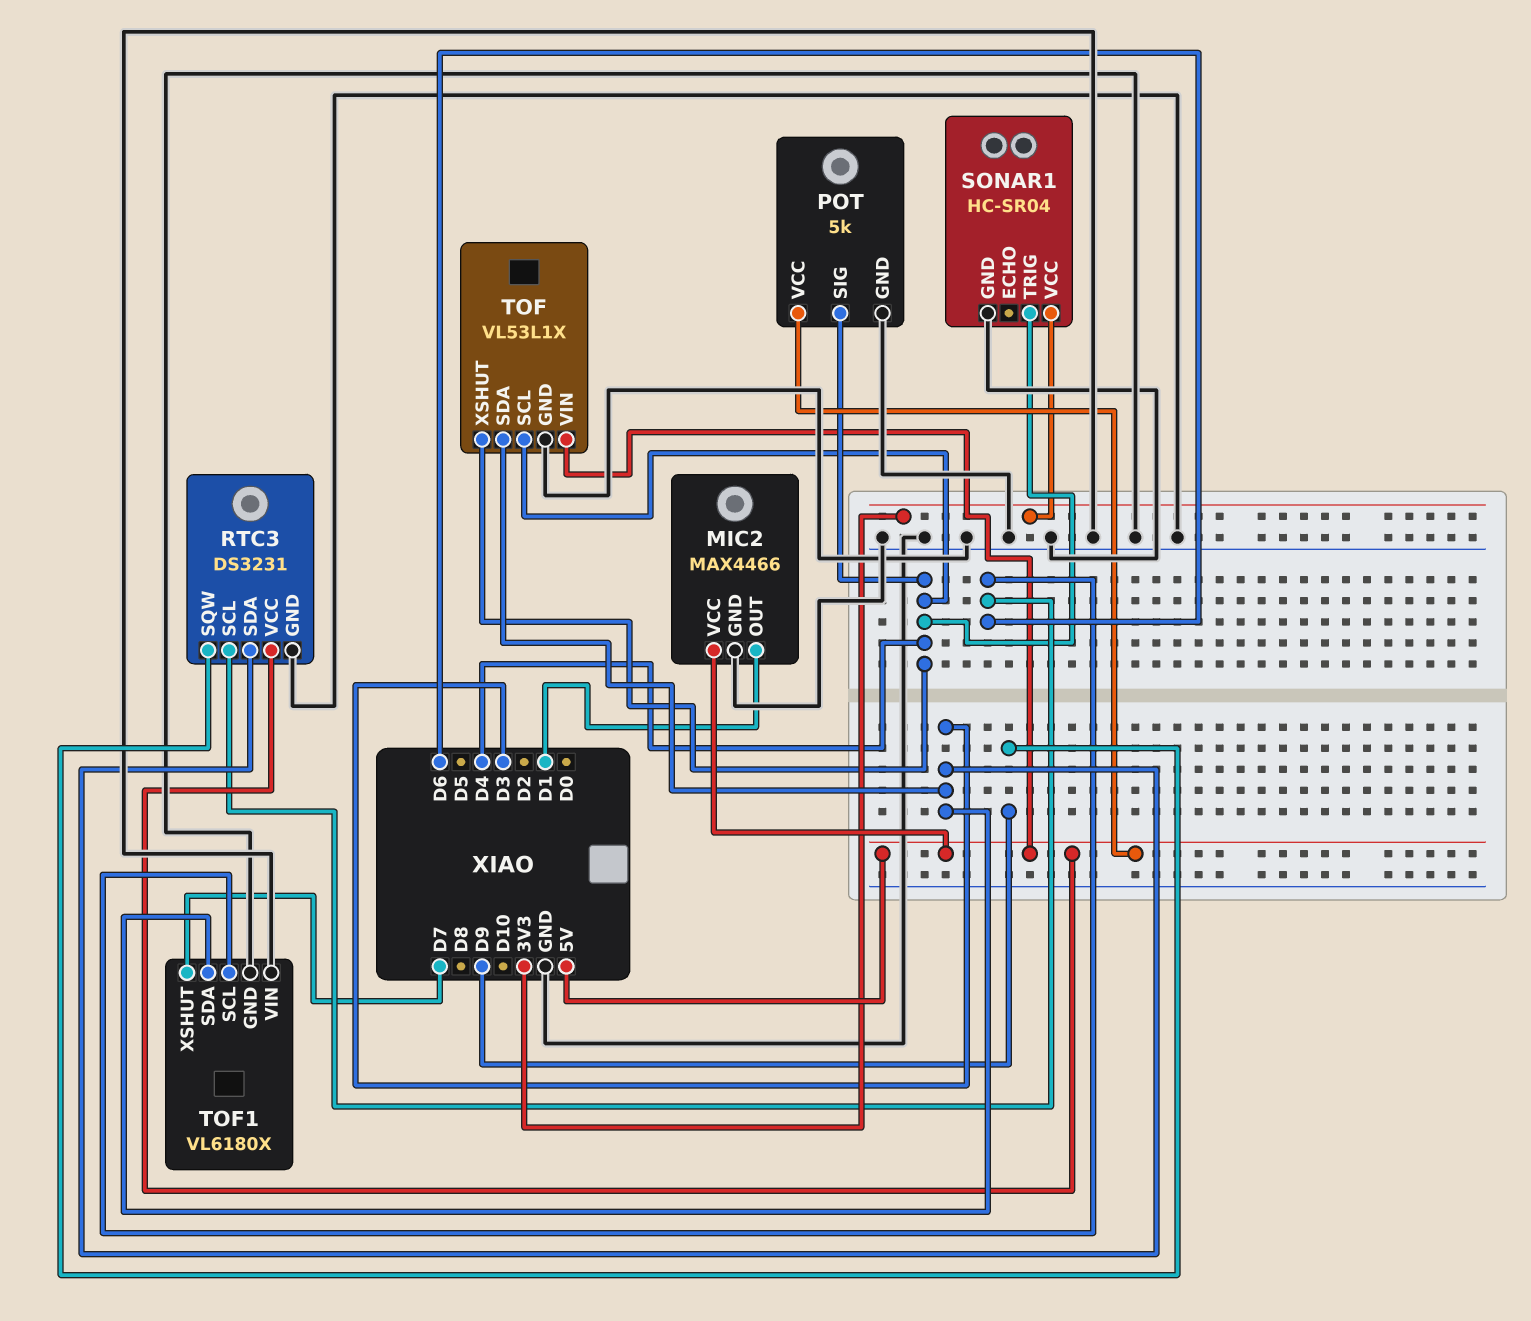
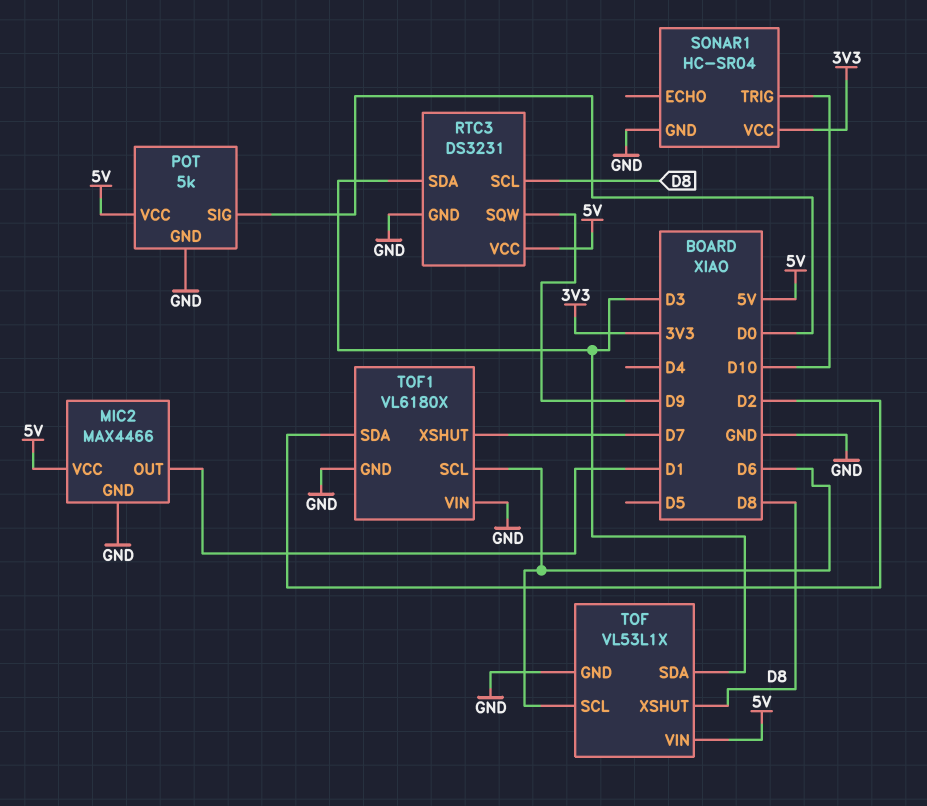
POT pin SIG: D4 -> D0
RTC3 pin SCL: D6 -> D8
SONAR1 pin TRIG: D4 -> D10
TOF pin SCL: D4 -> D6
TOF pin XSHUT: D4 -> D8
TOF1 pin SDA: D3 -> D2

